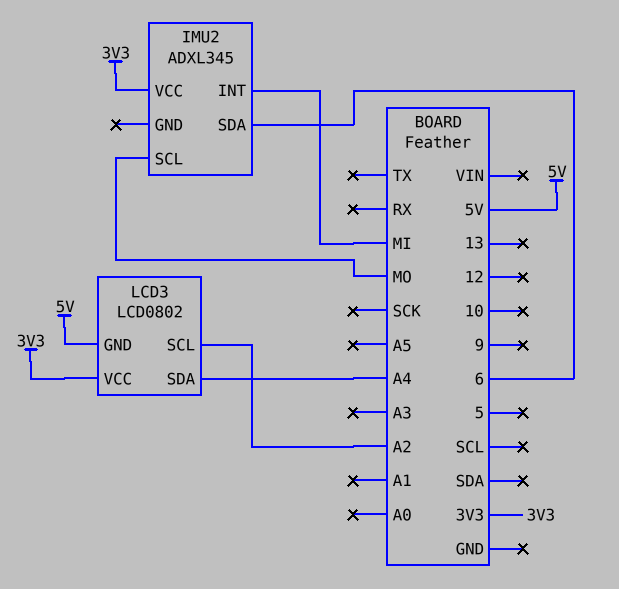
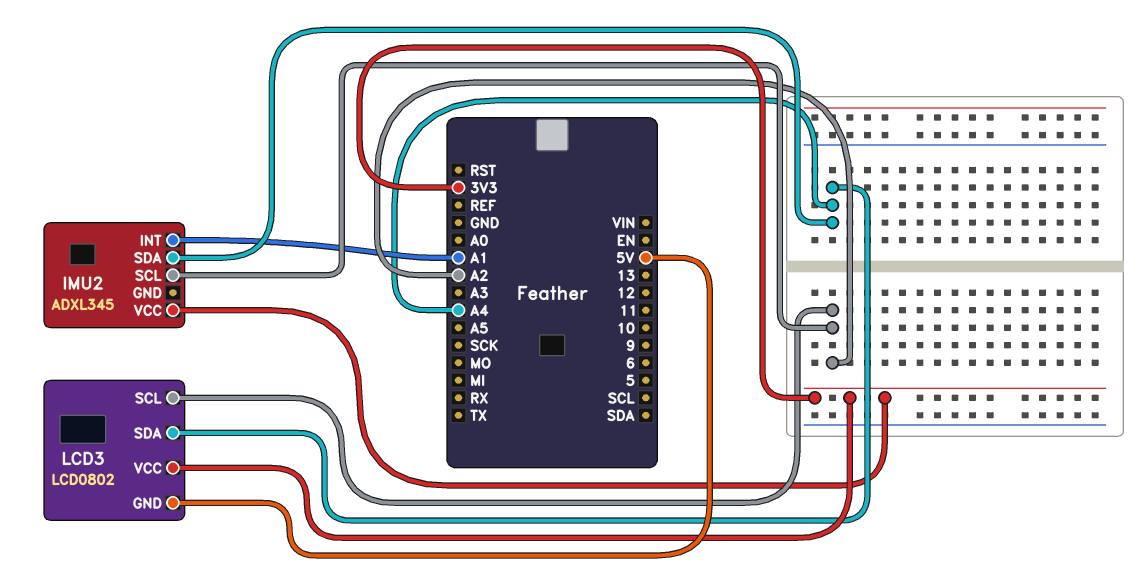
IMU2 pin INT: MI -> A1
IMU2 pin SCL: MO -> A2
IMU2 pin SDA: 6 -> A4

